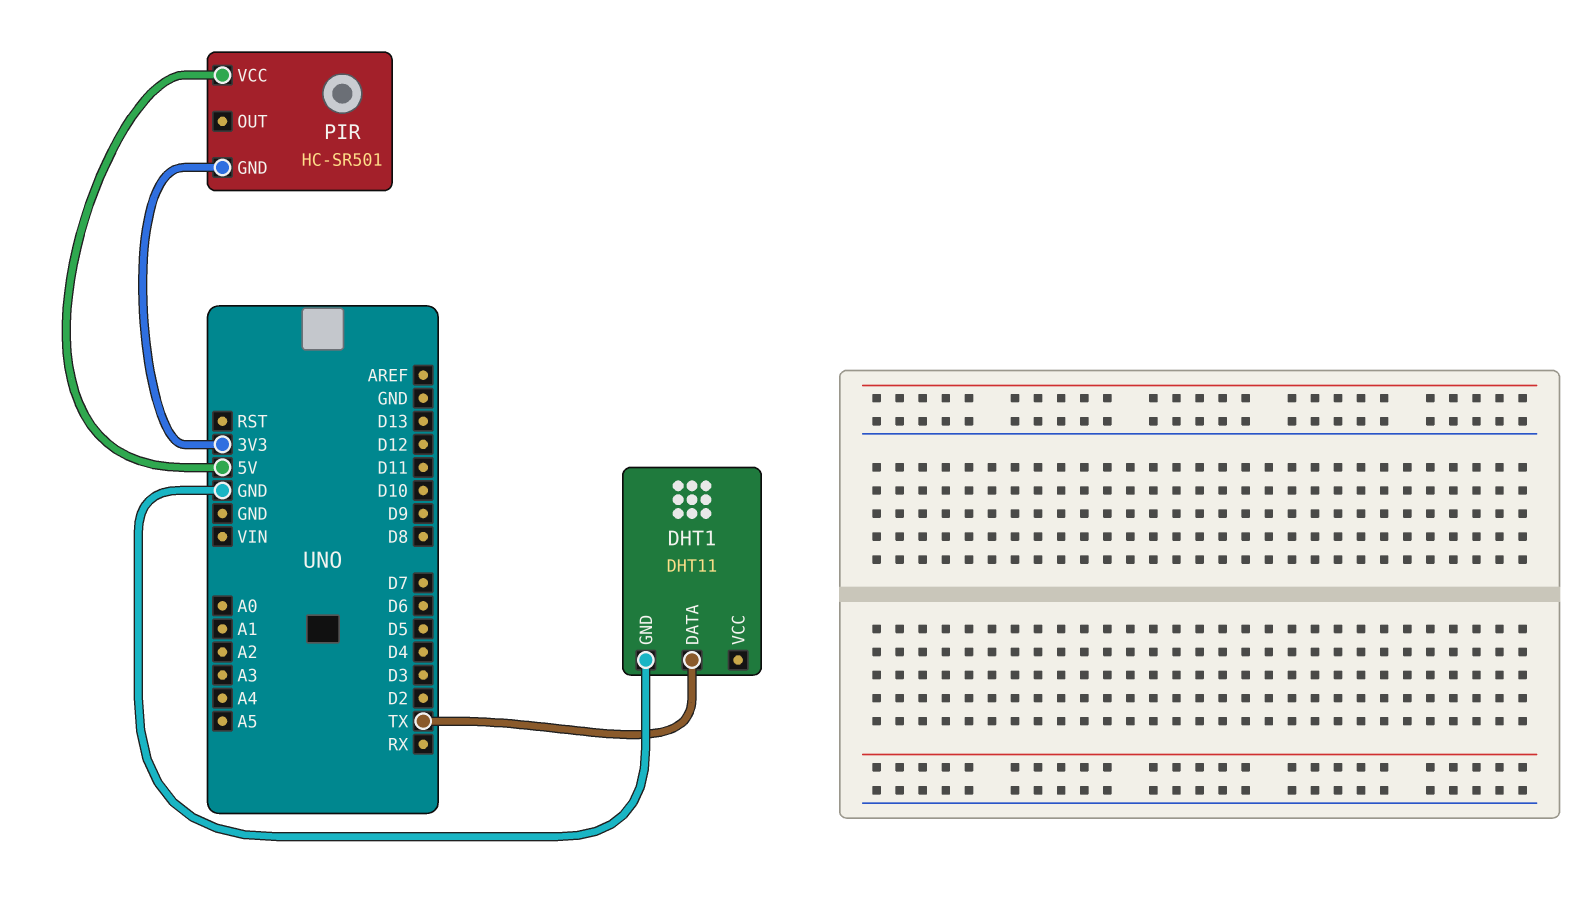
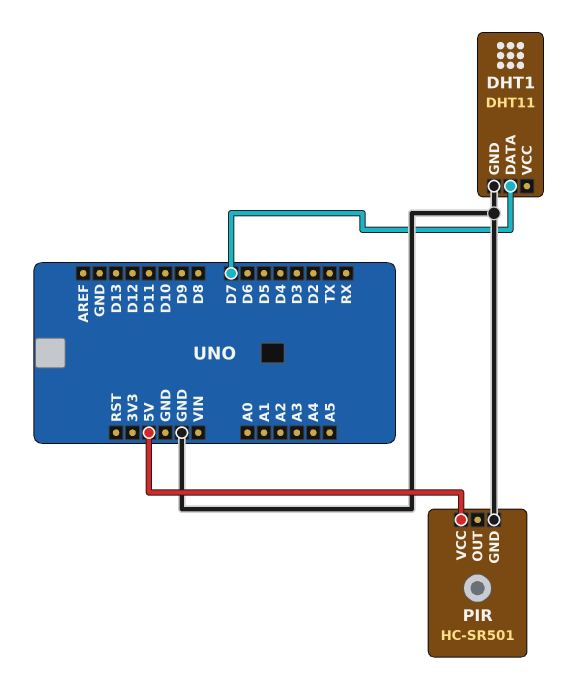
DHT1 pin DATA: TX -> D7
PIR pin GND: 3V3 -> GND

